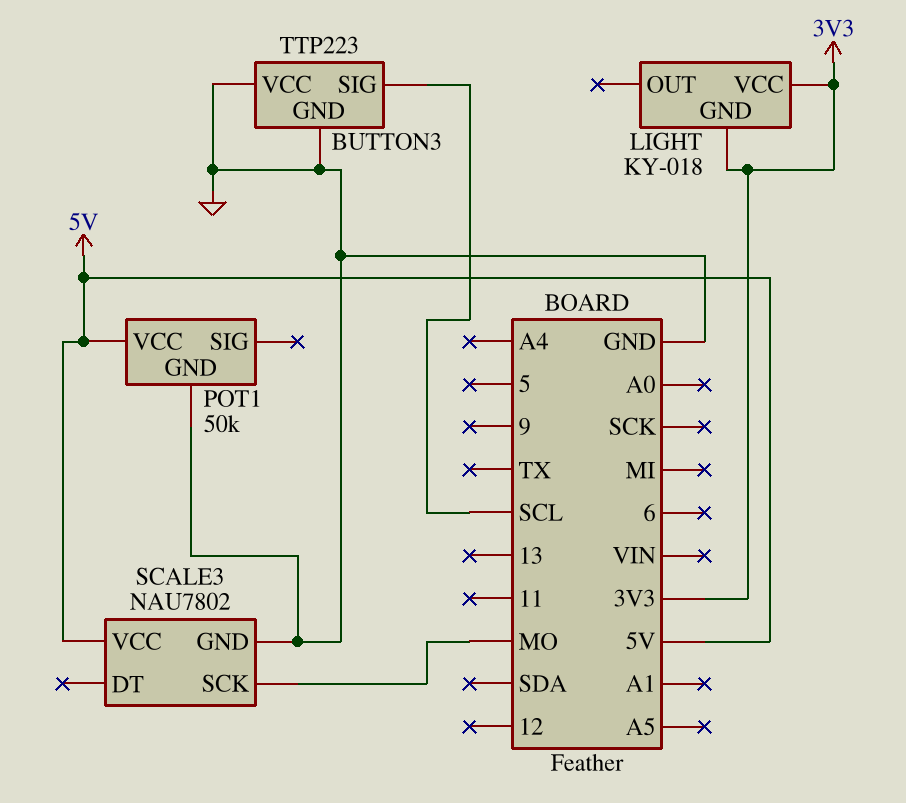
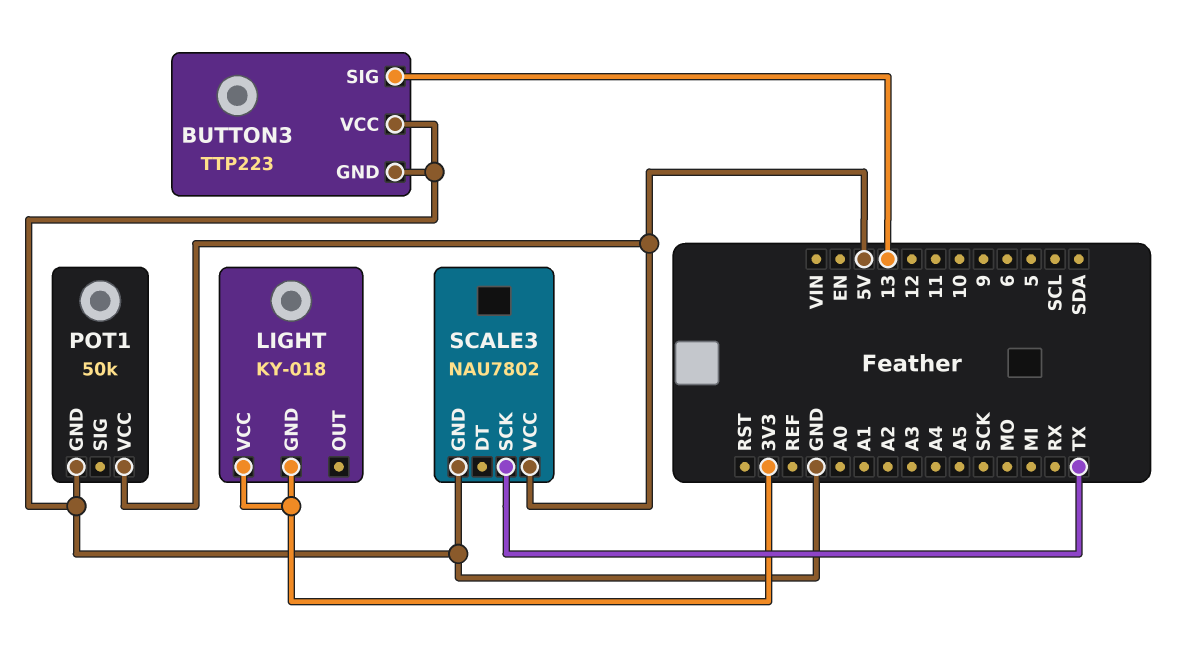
BUTTON3 pin SIG: SCL -> 13
SCALE3 pin SCK: MO -> TX

